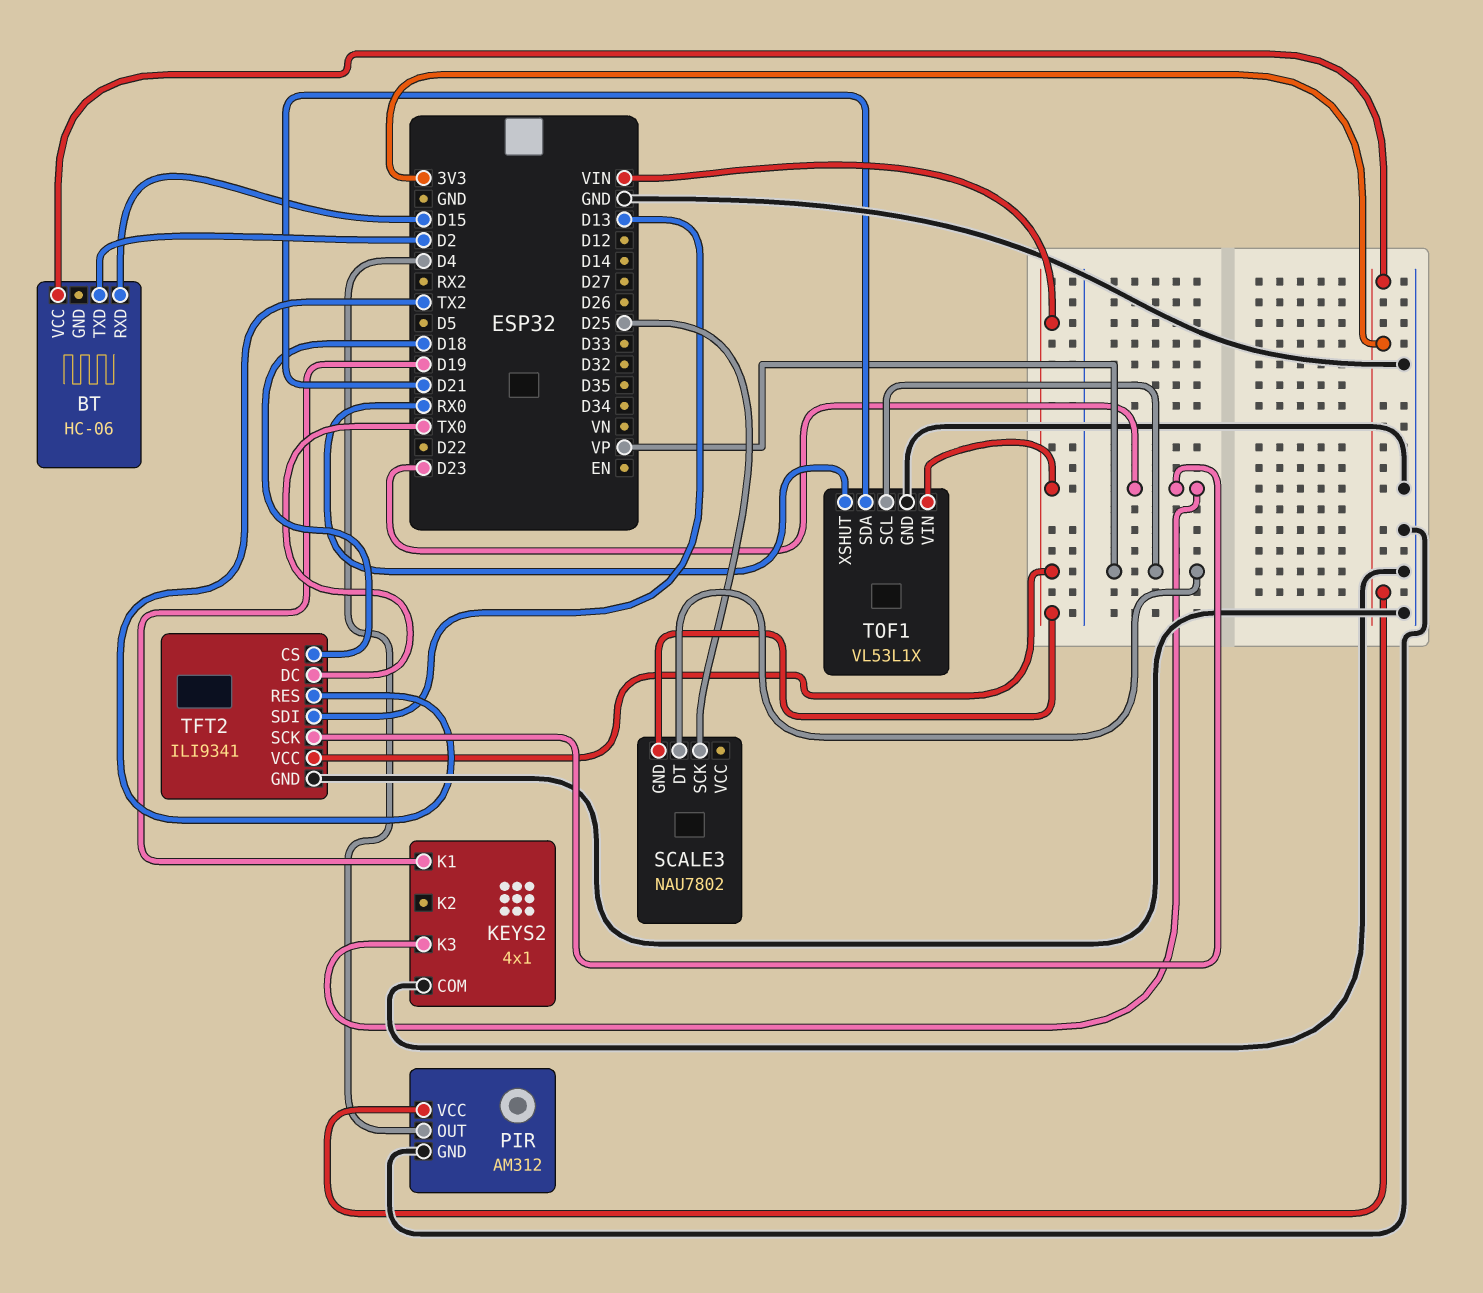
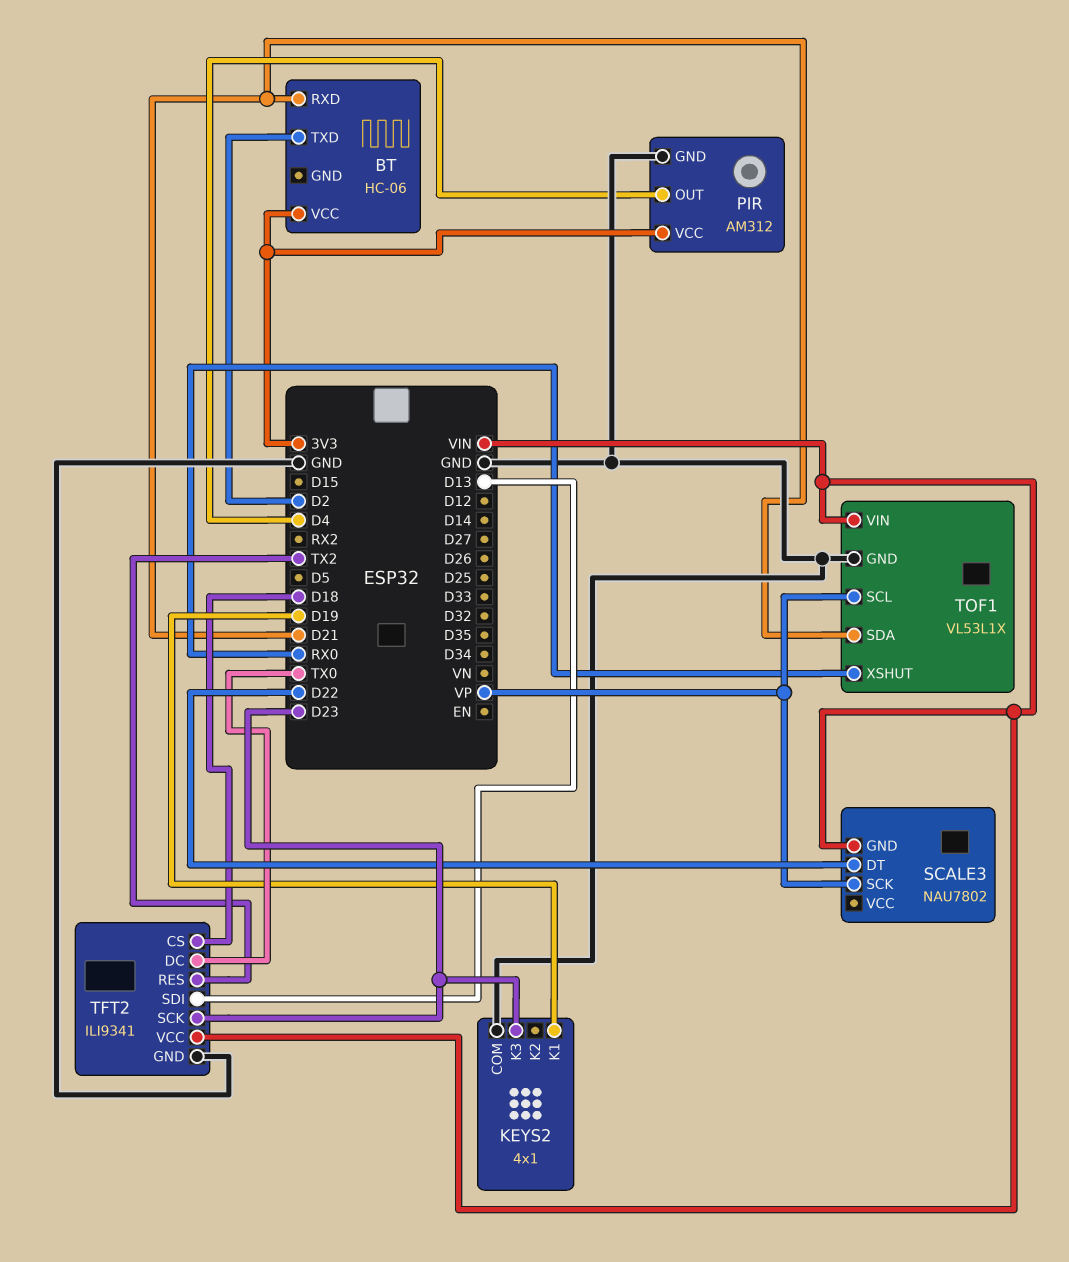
BT pin RXD: D15 -> D21
SCALE3 pin DT: VP -> D22
SCALE3 pin SCK: D25 -> VP

